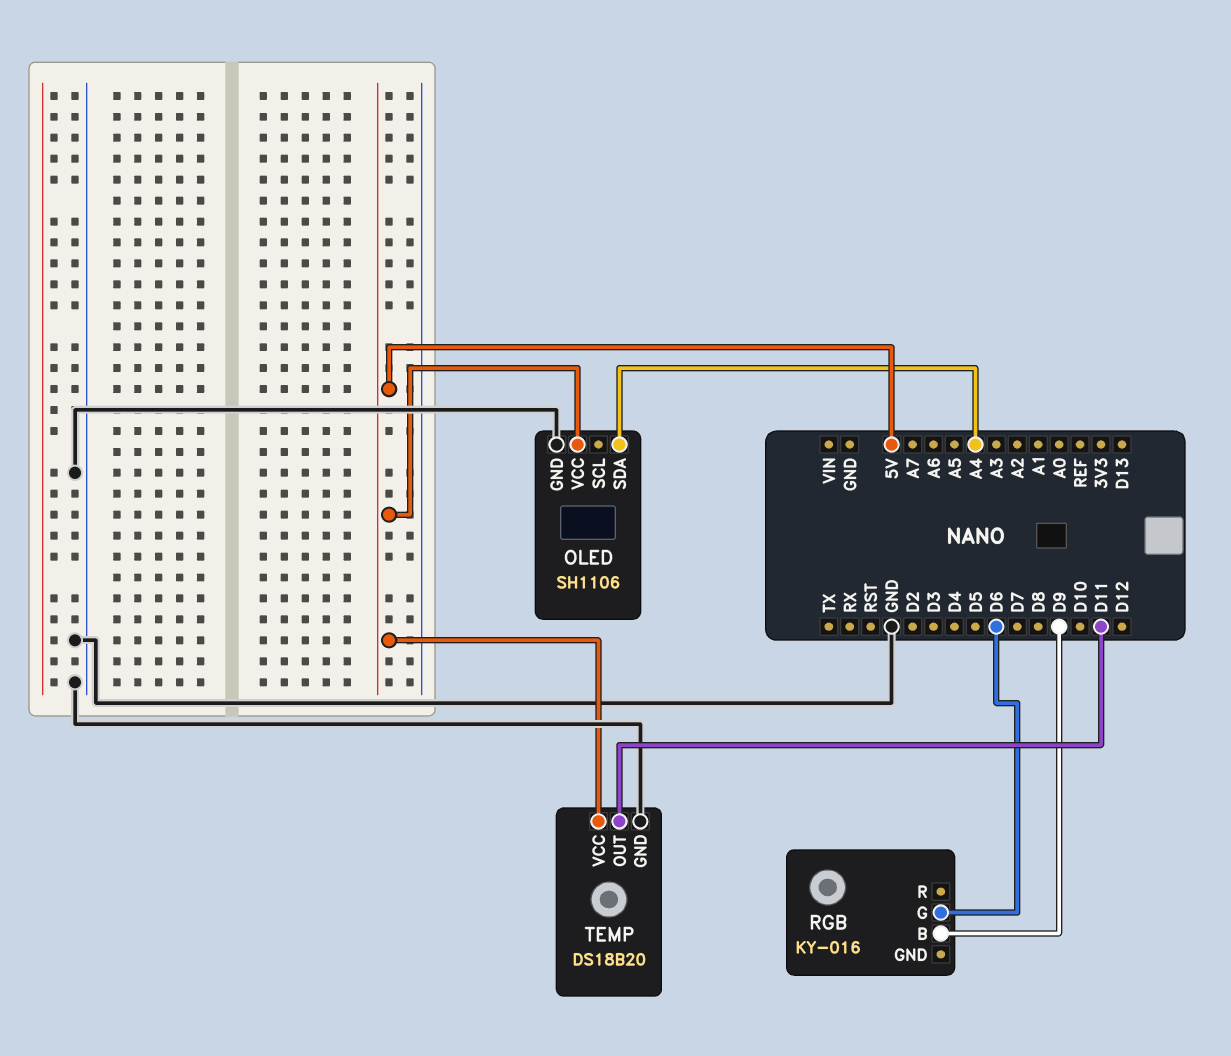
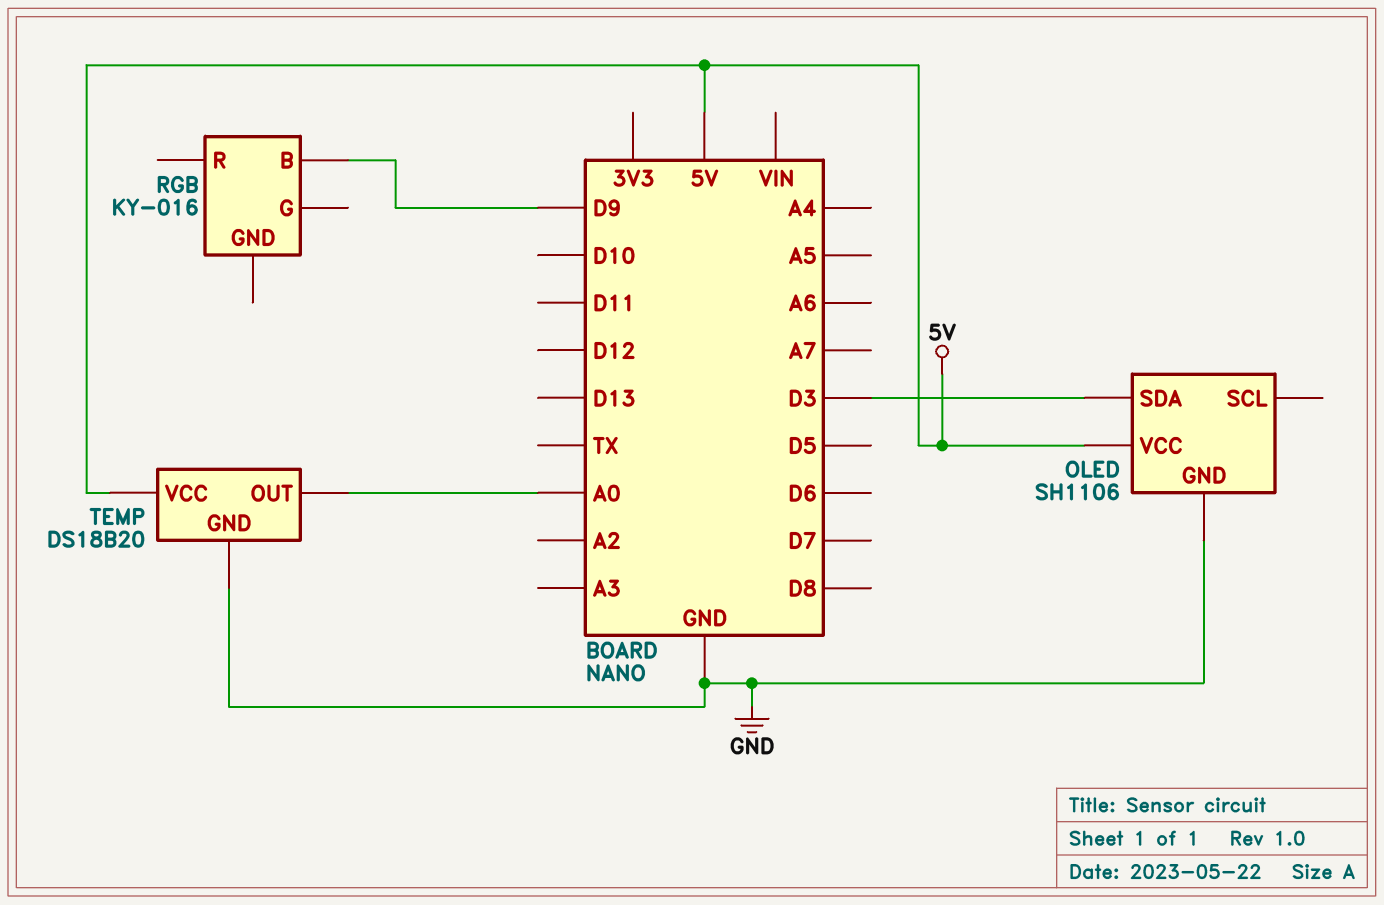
OLED pin SDA: A4 -> D3
RGB pin G: D6 -> none
TEMP pin OUT: D11 -> A0

